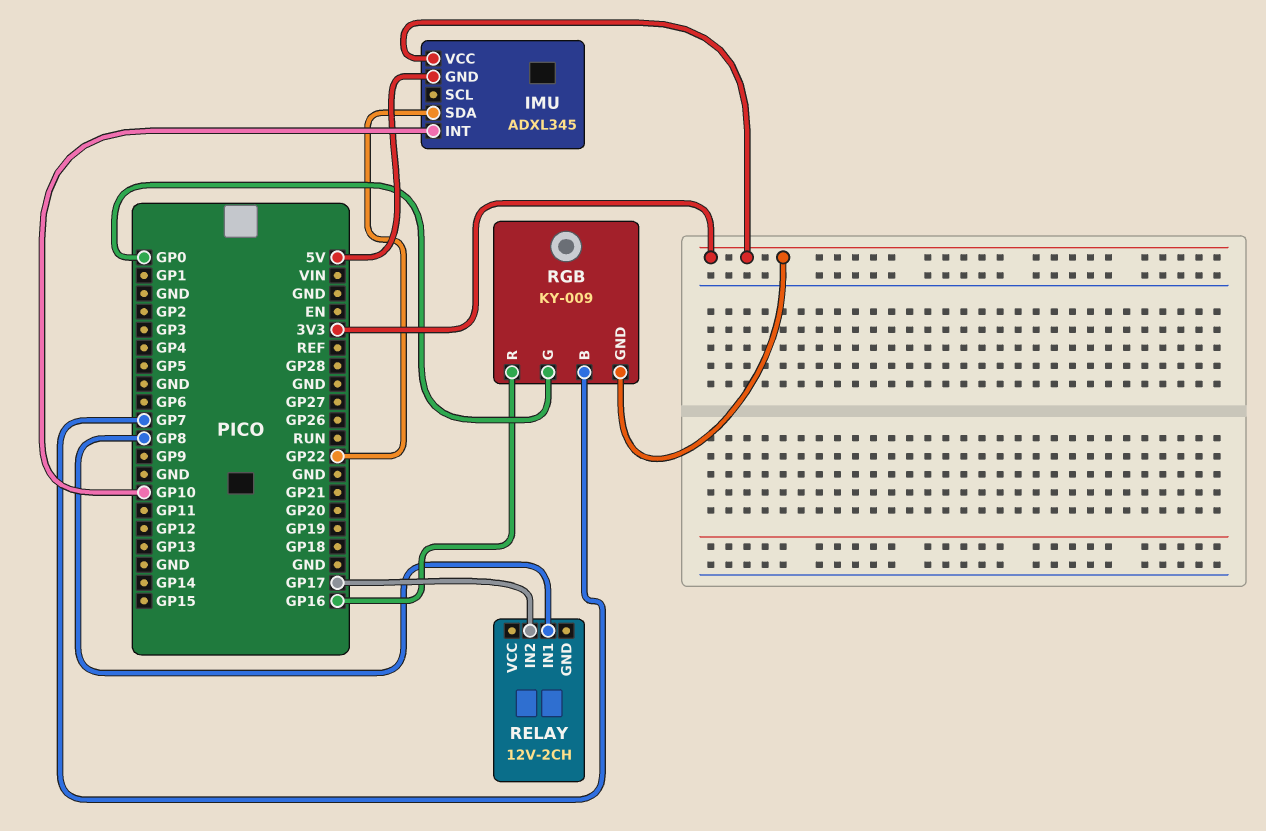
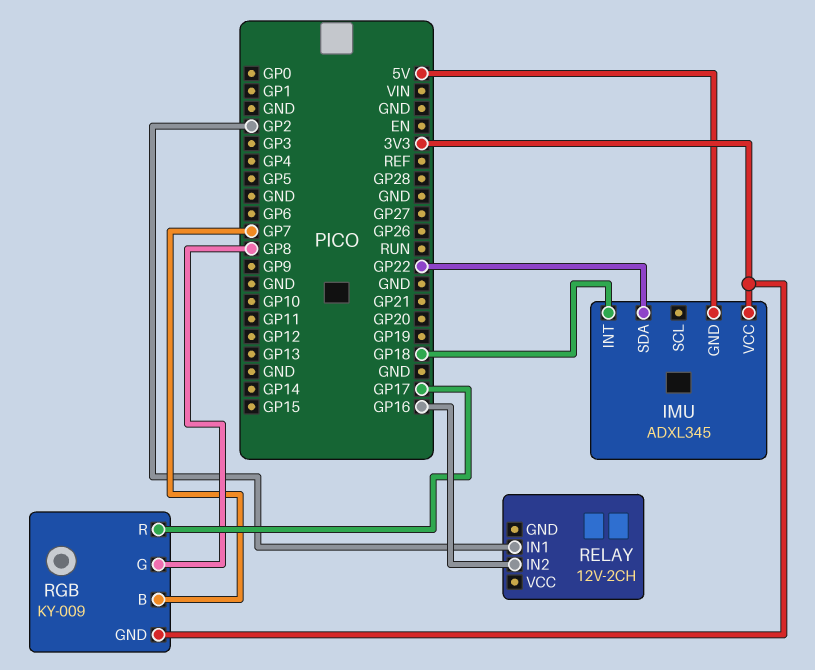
IMU pin INT: GP10 -> GP18
RELAY pin IN1: GP8 -> GP2
RELAY pin IN2: GP17 -> GP16
RGB pin G: GP0 -> GP8
RGB pin R: GP16 -> GP17

